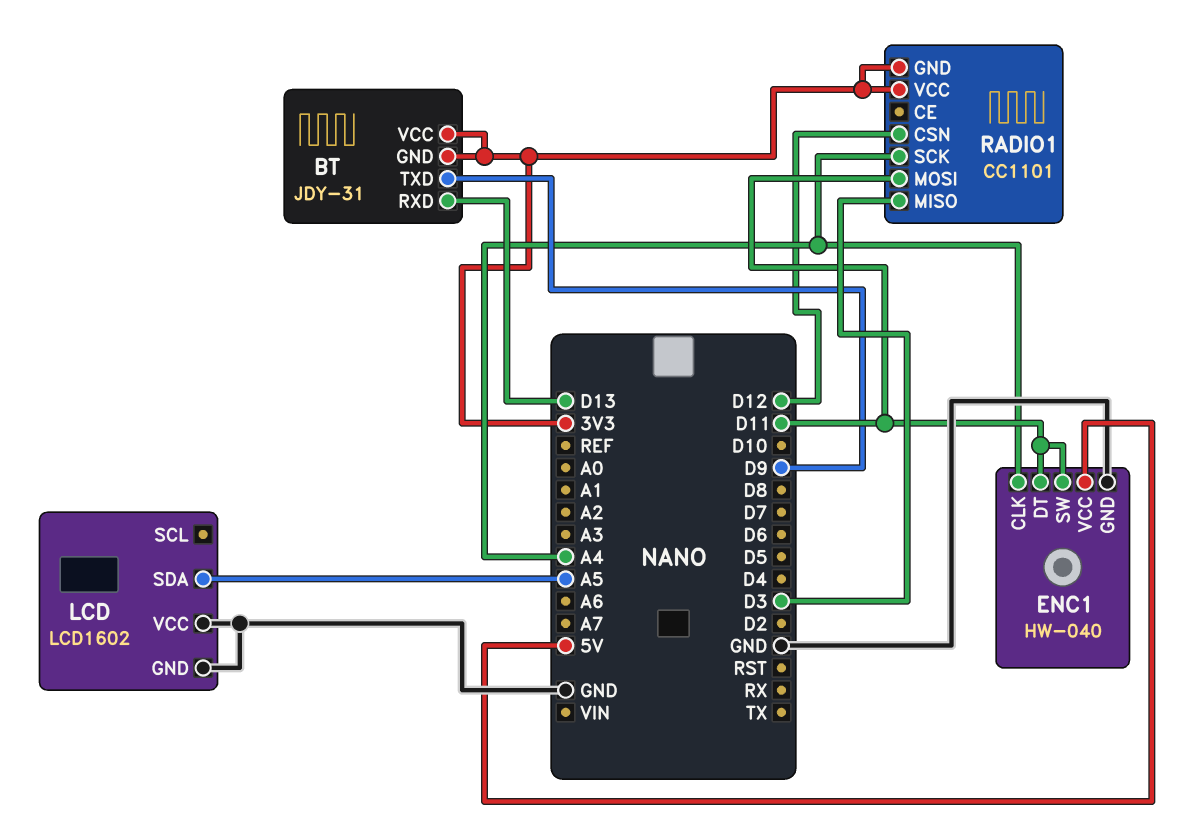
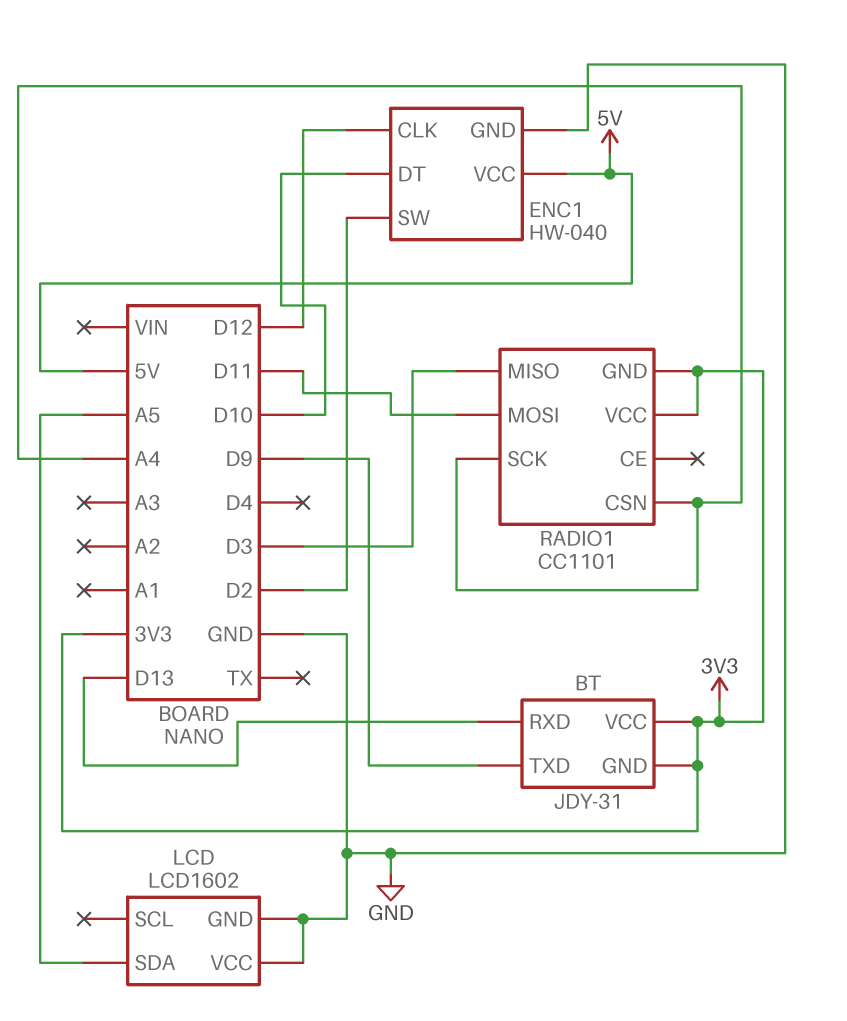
ENC1 pin CLK: A4 -> D12
ENC1 pin DT: D11 -> D10
ENC1 pin SW: D11 -> D2
RADIO1 pin CSN: D12 -> A4

